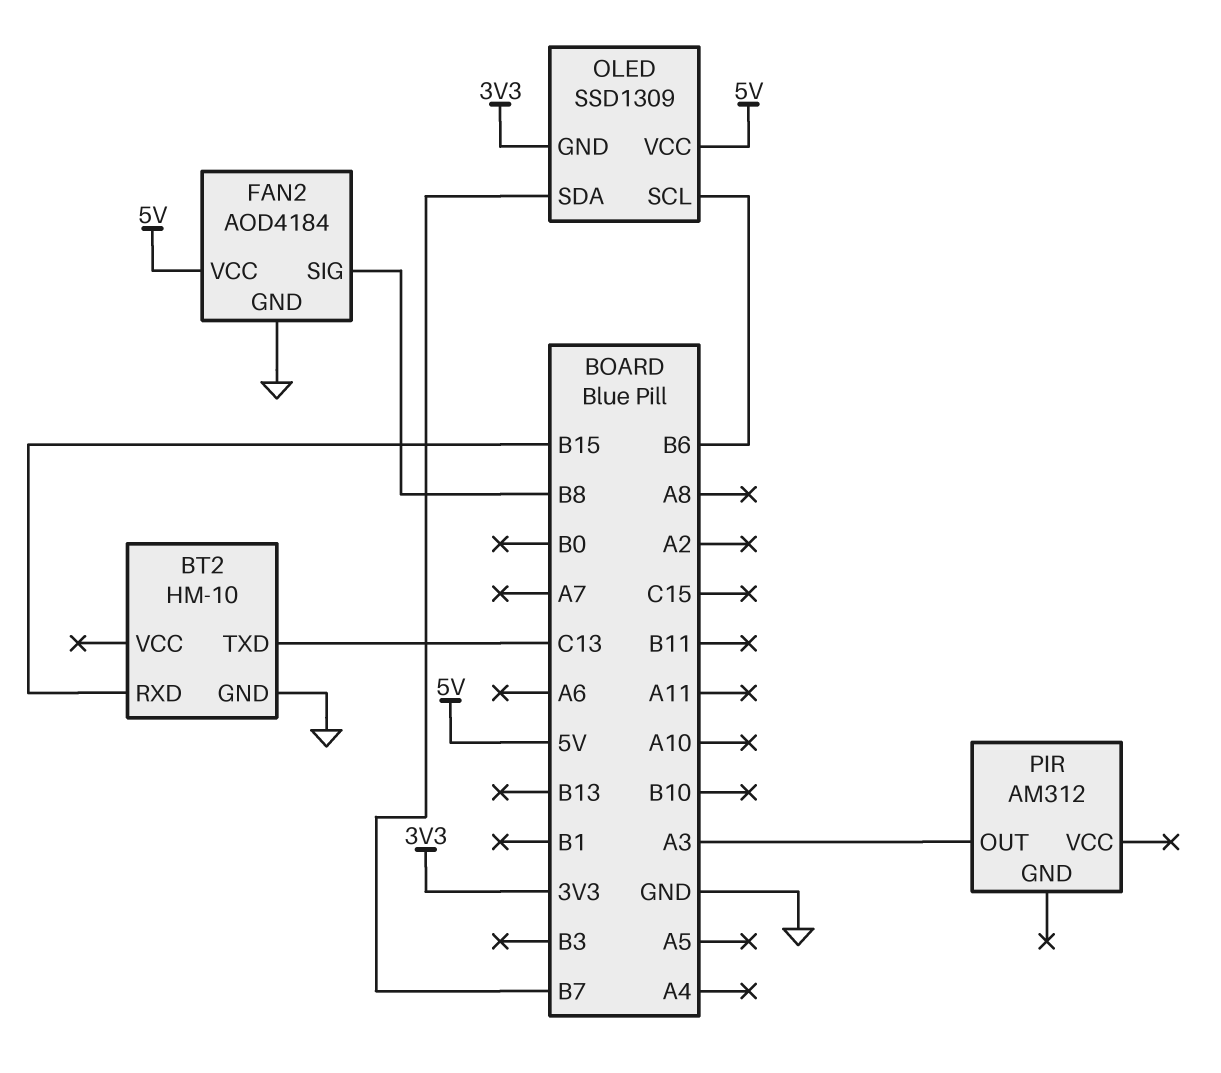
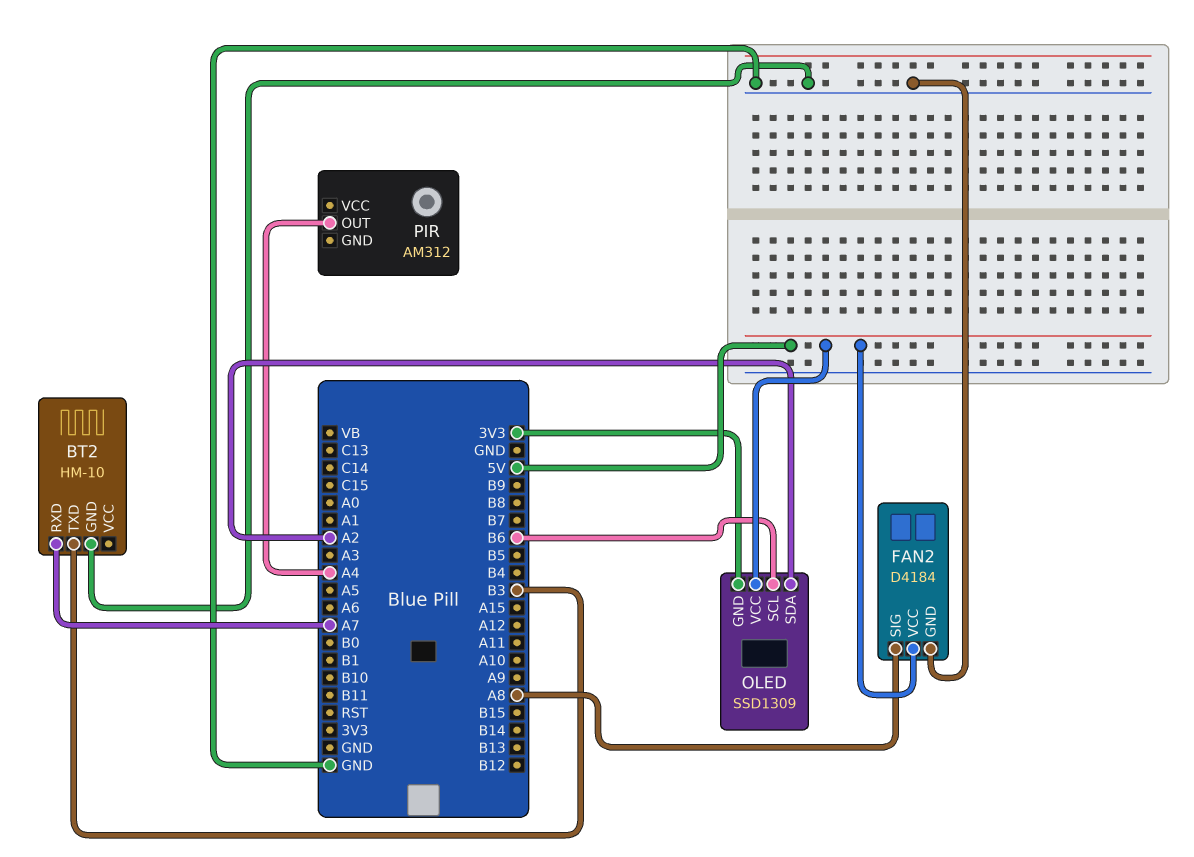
BT2 pin RXD: B15 -> A7
BT2 pin TXD: C13 -> B3
FAN2: AOD4184 -> D4184
FAN2 pin SIG: B8 -> A8
OLED pin SDA: B7 -> A2
PIR pin OUT: A3 -> A4

